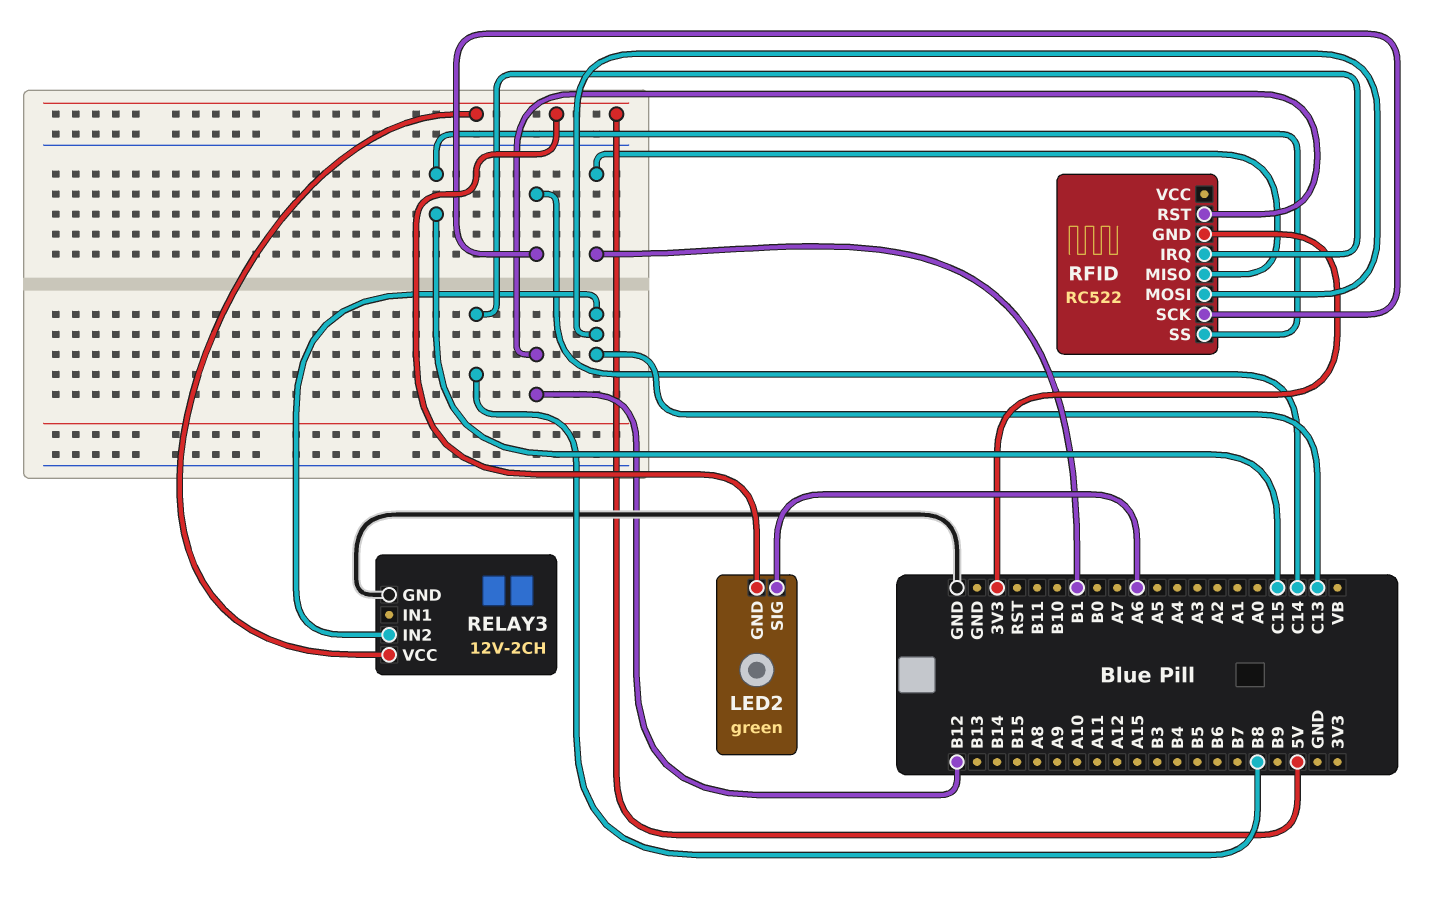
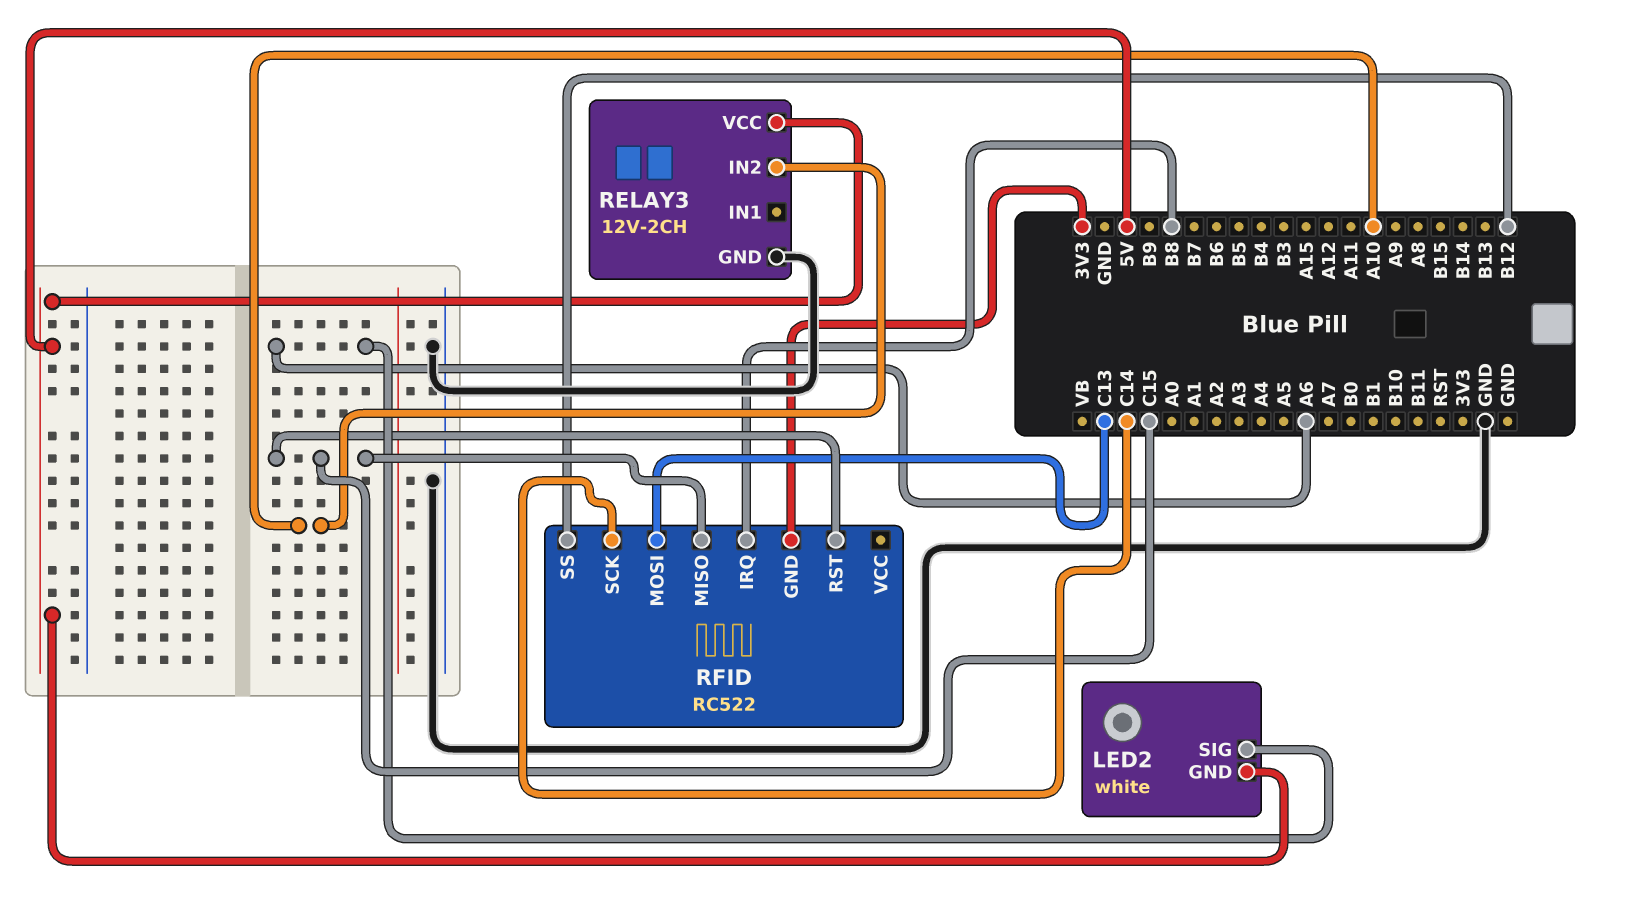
LED2: green -> white
RELAY3 pin IN2: C13 -> A10
RFID pin MISO: B1 -> C15
RFID pin RST: B12 -> C15
RFID pin SS: C15 -> B12

